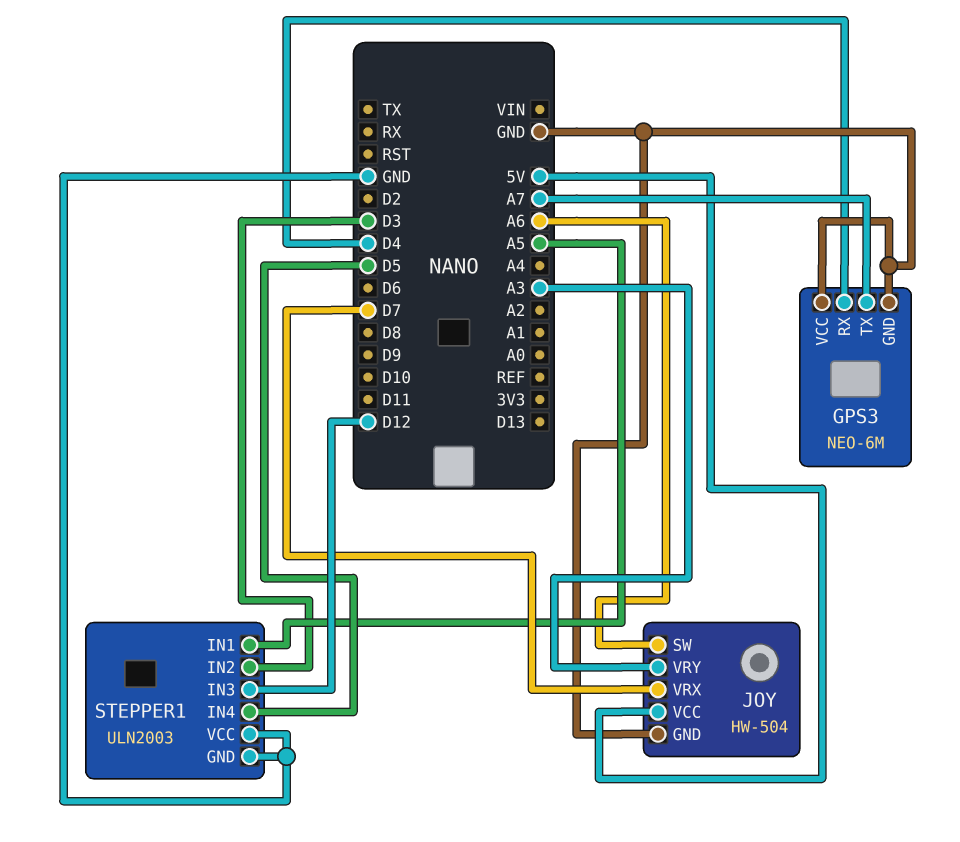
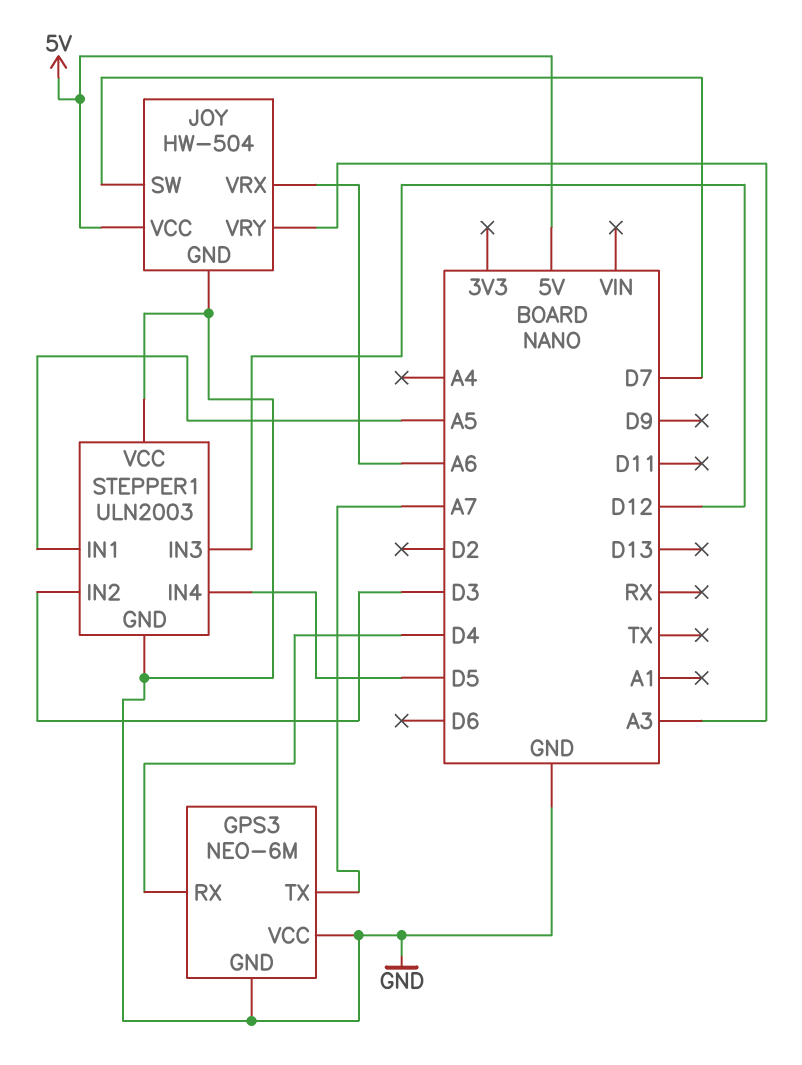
JOY pin SW: A6 -> D7
JOY pin VRX: D7 -> A6

